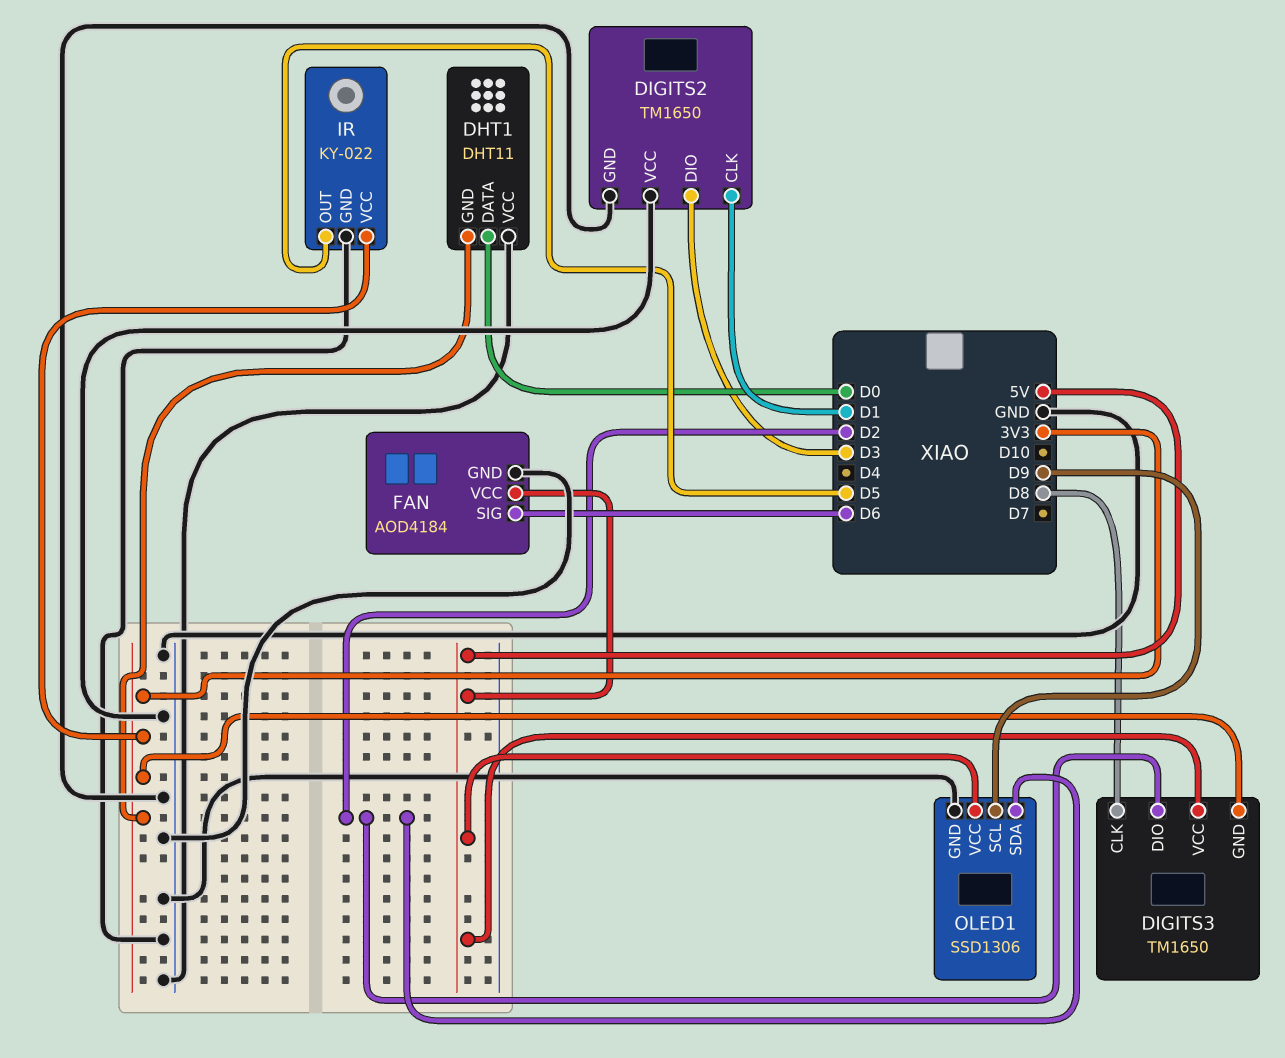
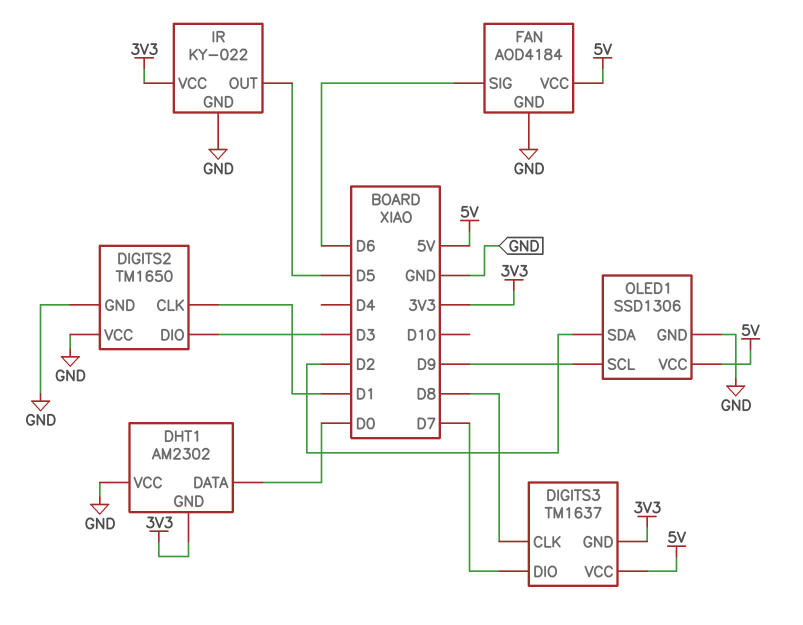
DHT1: DHT11 -> AM2302
DIGITS3: TM1650 -> TM1637
DIGITS3 pin DIO: D2 -> D7

